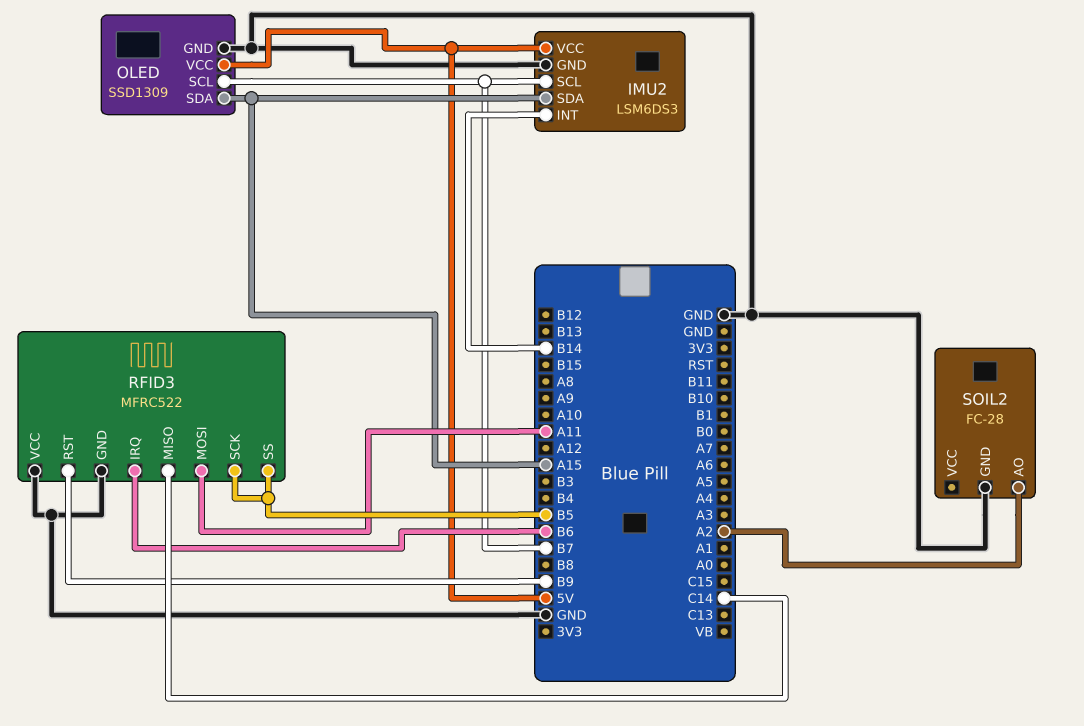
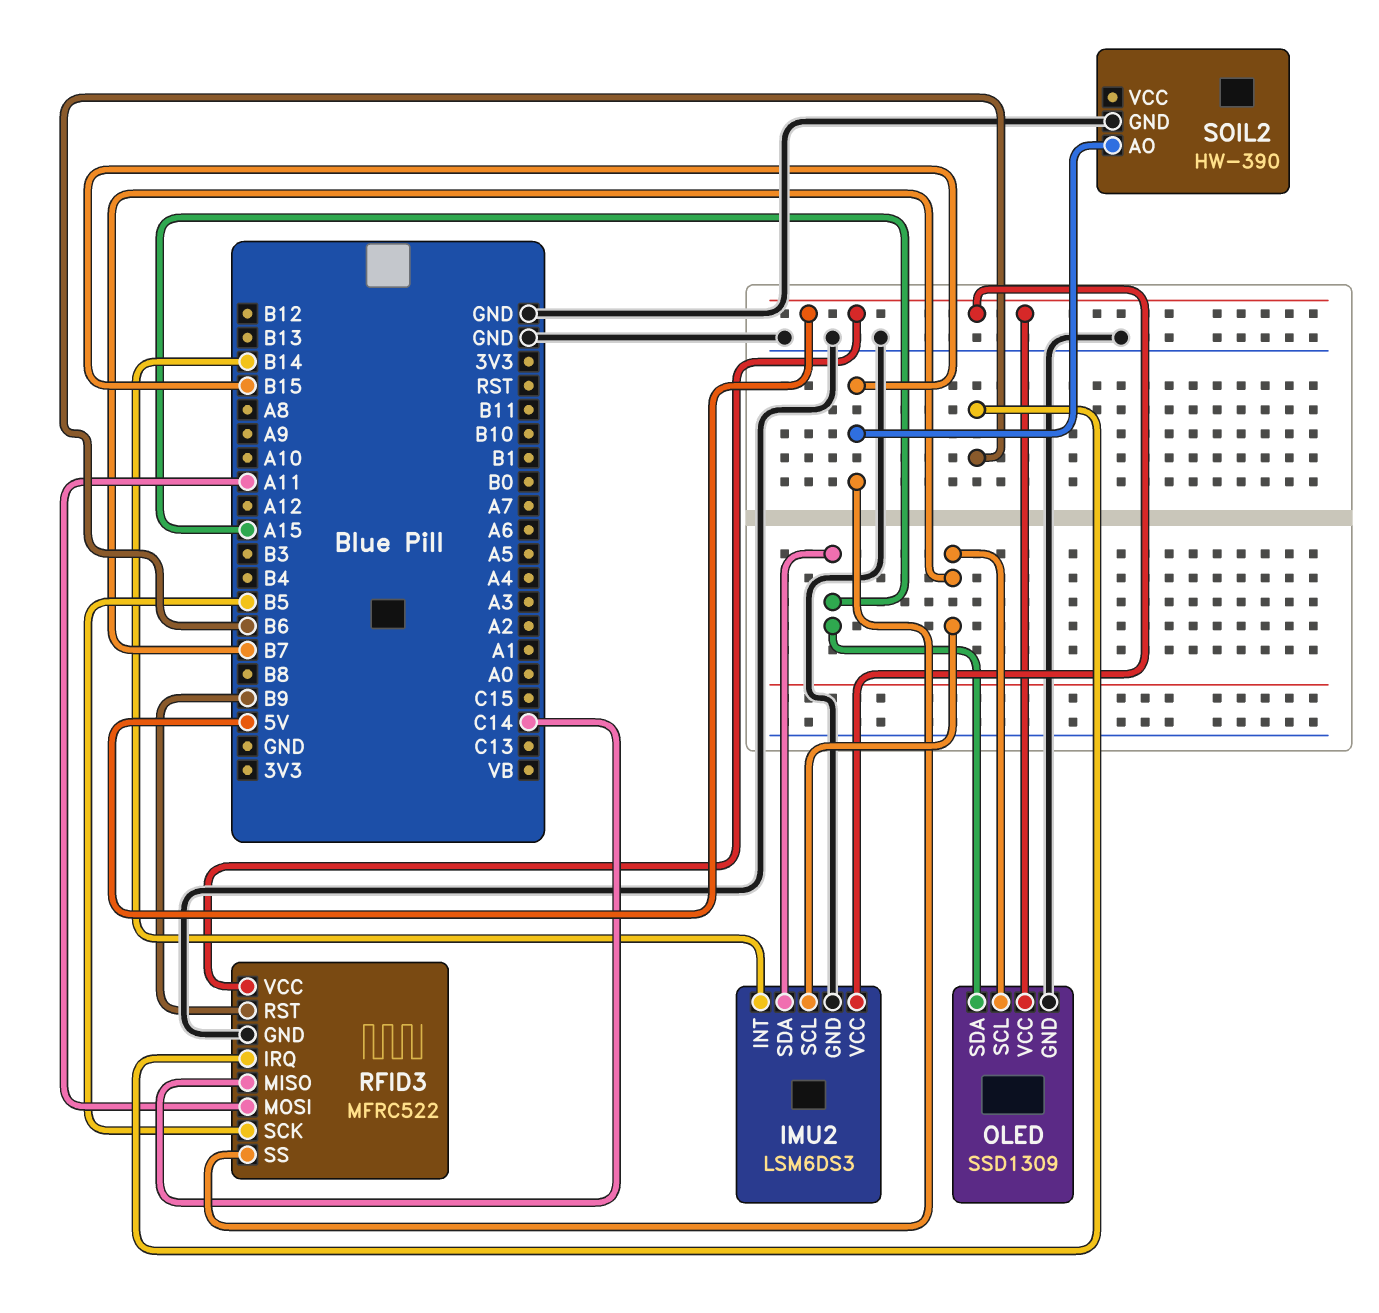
RFID3 pin SS: B5 -> B15
RFID3 pin VCC: GND -> 5V
SOIL2: FC-28 -> HW-390
SOIL2 pin AO: A2 -> B15

